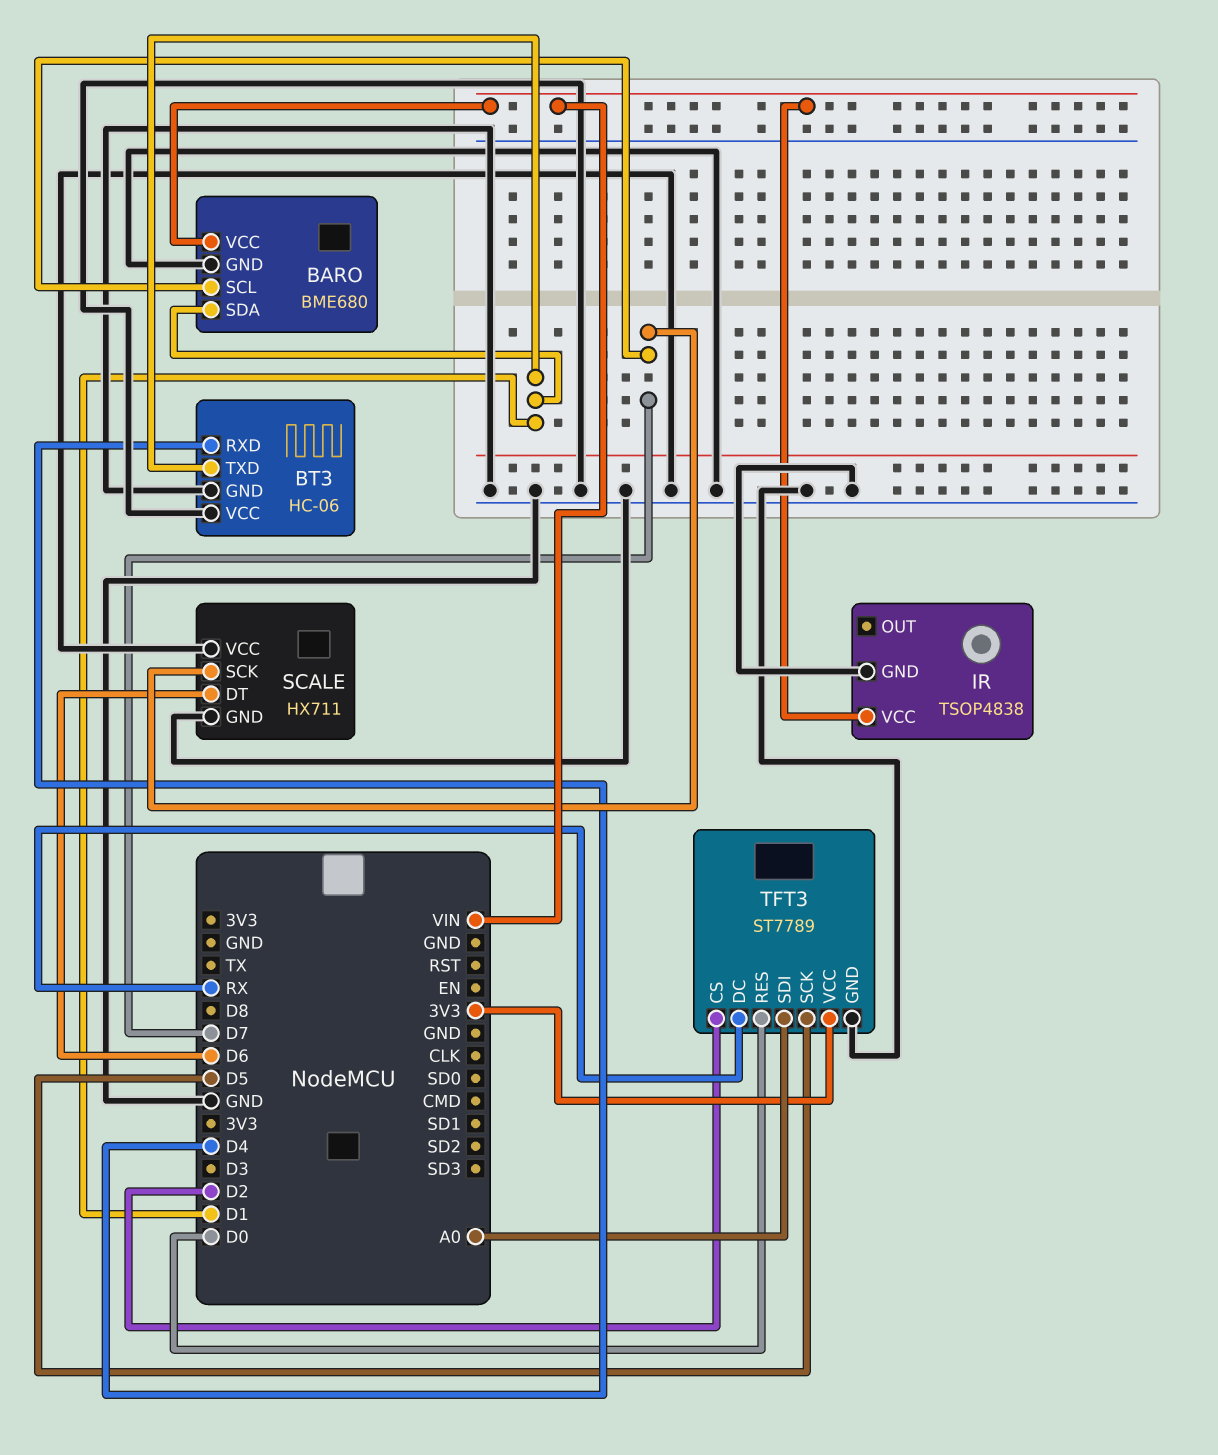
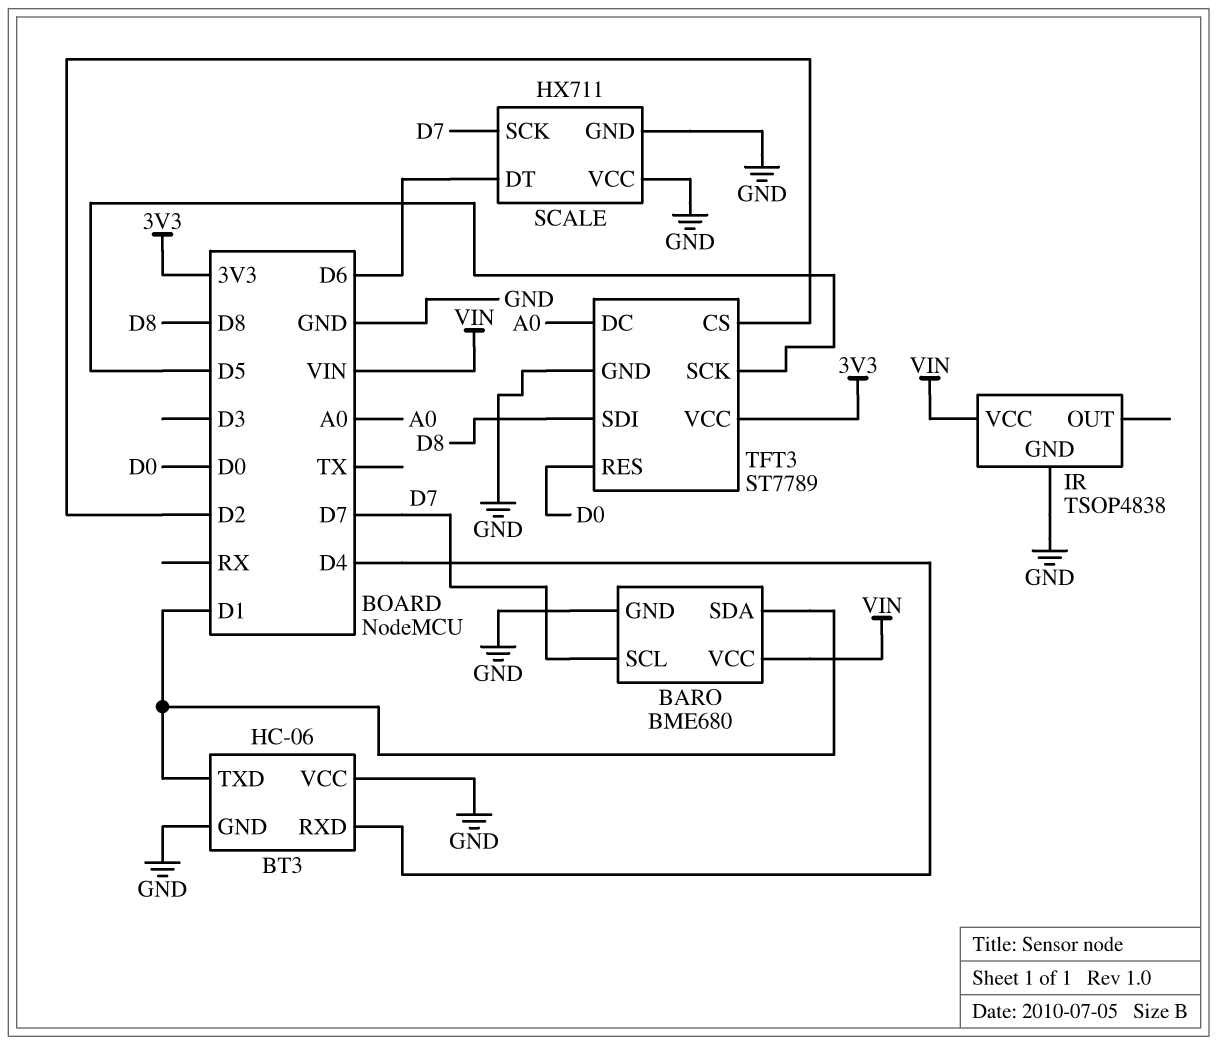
TFT3 pin DC: RX -> A0
TFT3 pin SDI: A0 -> D8

